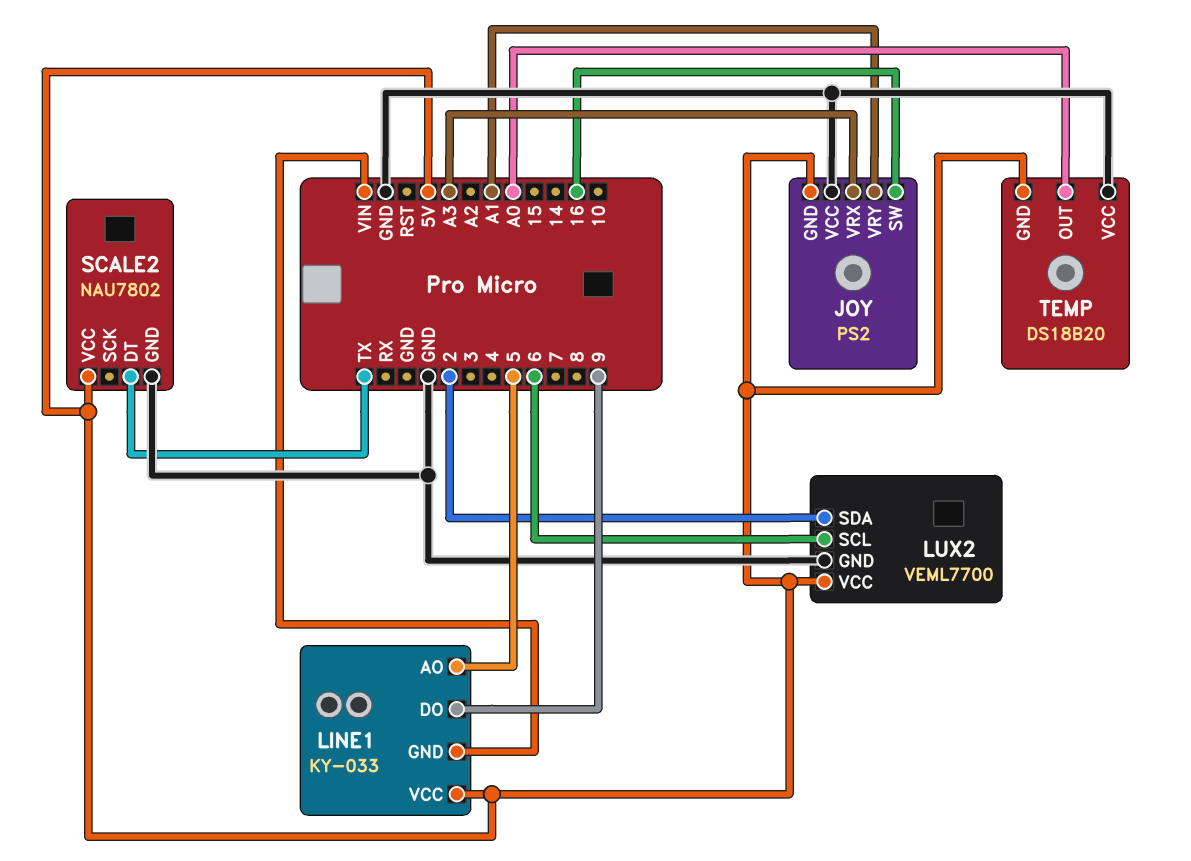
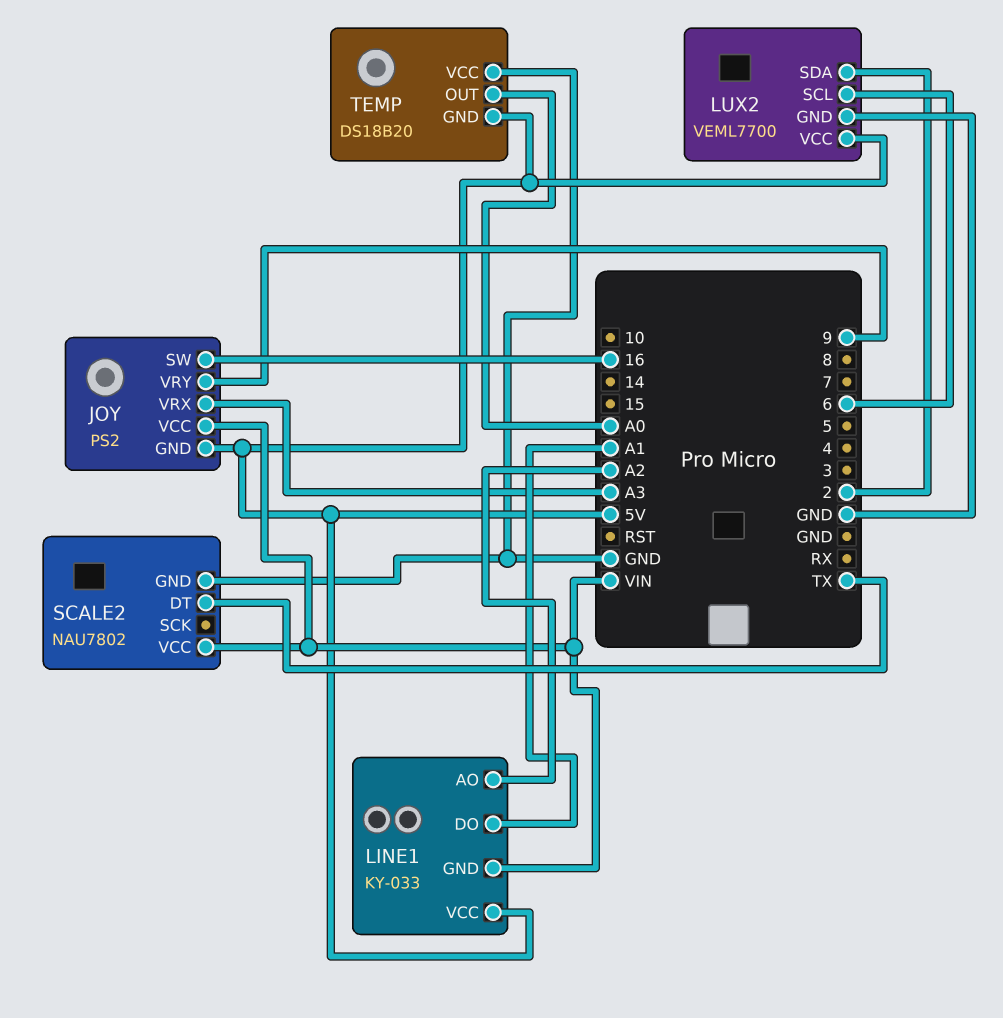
JOY pin VCC: GND -> VIN
JOY pin VRY: A1 -> 9
LINE1 pin AO: 5 -> A2
LINE1 pin DO: 9 -> A1
SCALE2 pin VCC: 5V -> VIN

